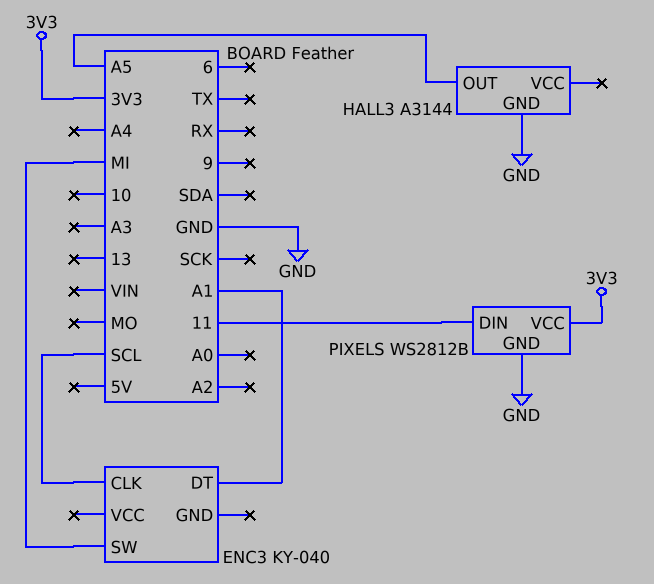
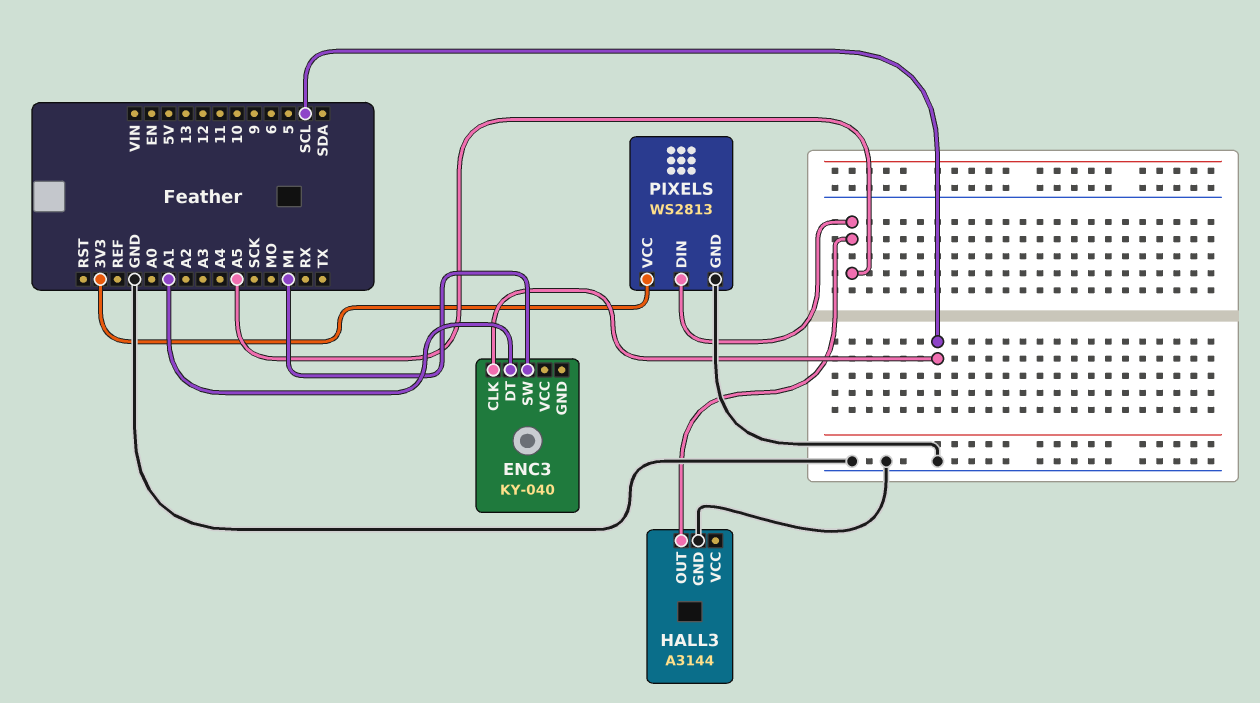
PIXELS: WS2812B -> WS2813
PIXELS pin DIN: 11 -> A5

